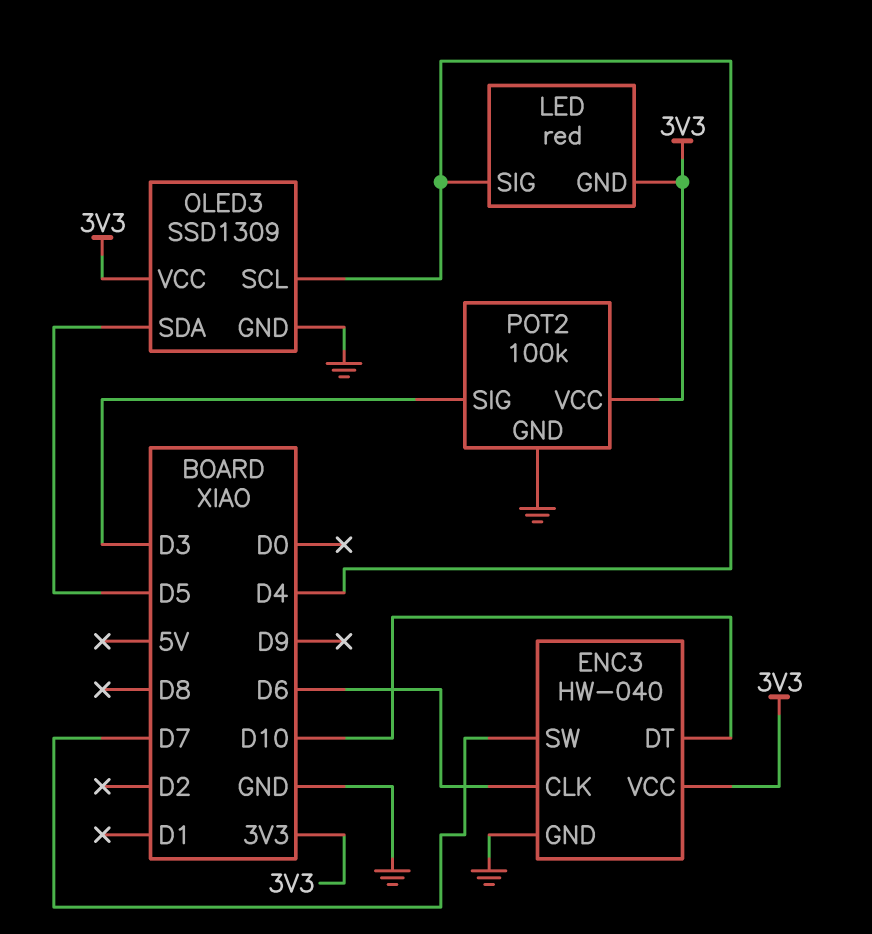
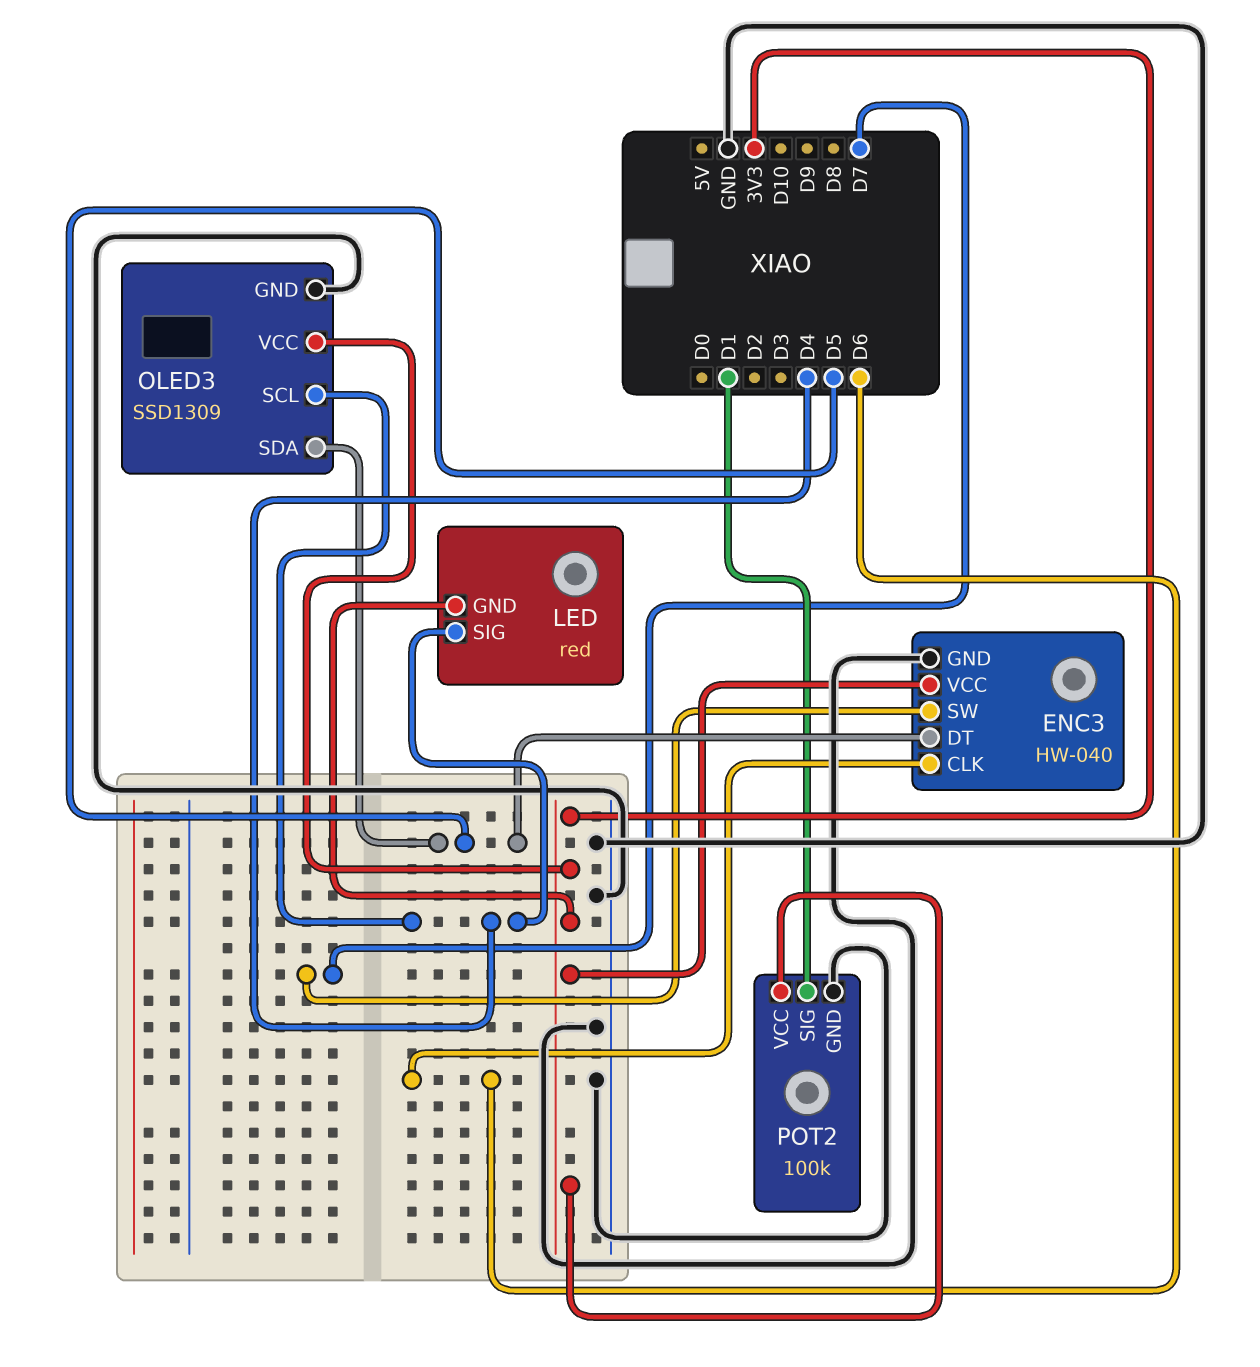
ENC3 pin DT: D10 -> D5
POT2 pin SIG: D3 -> D1

